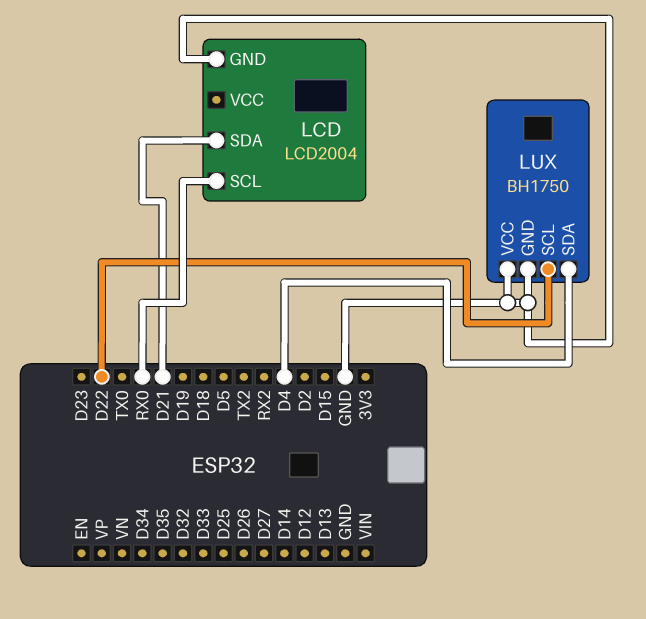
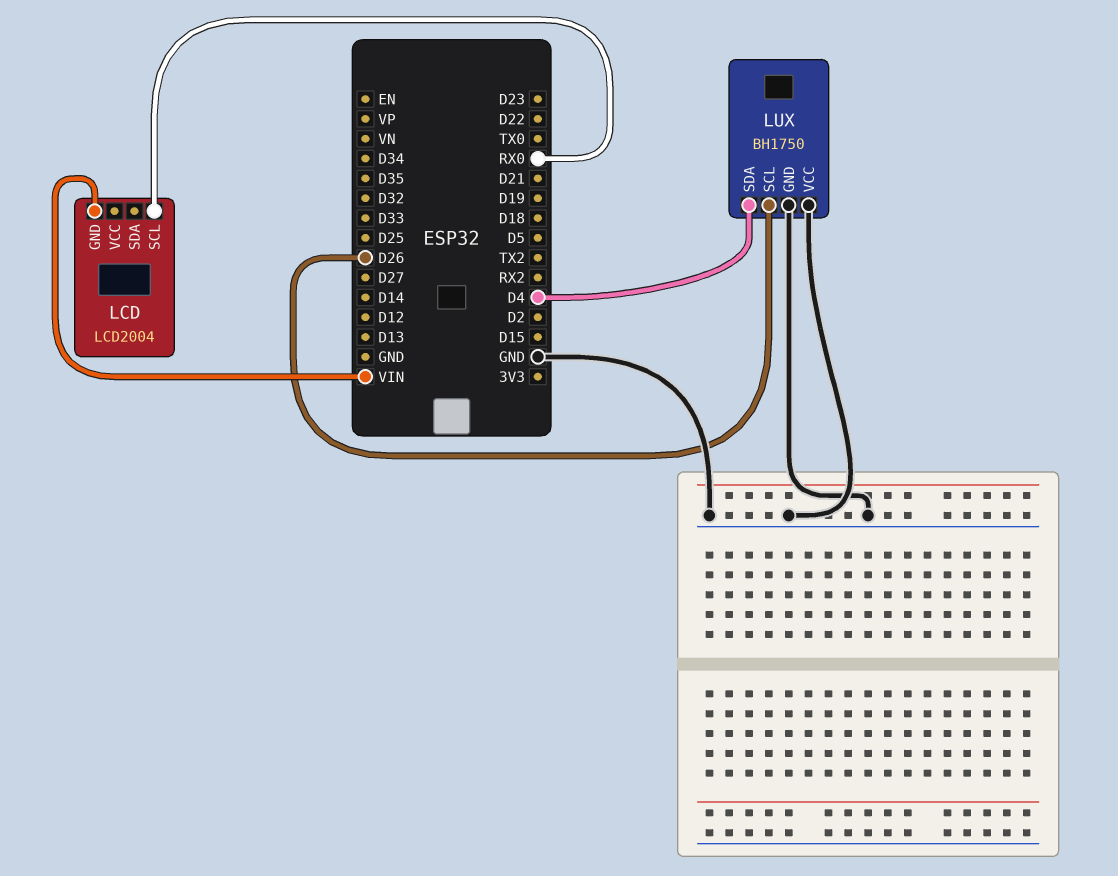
LCD pin GND: GND -> VIN
LCD pin SDA: D21 -> none
LUX pin SCL: D22 -> D26

